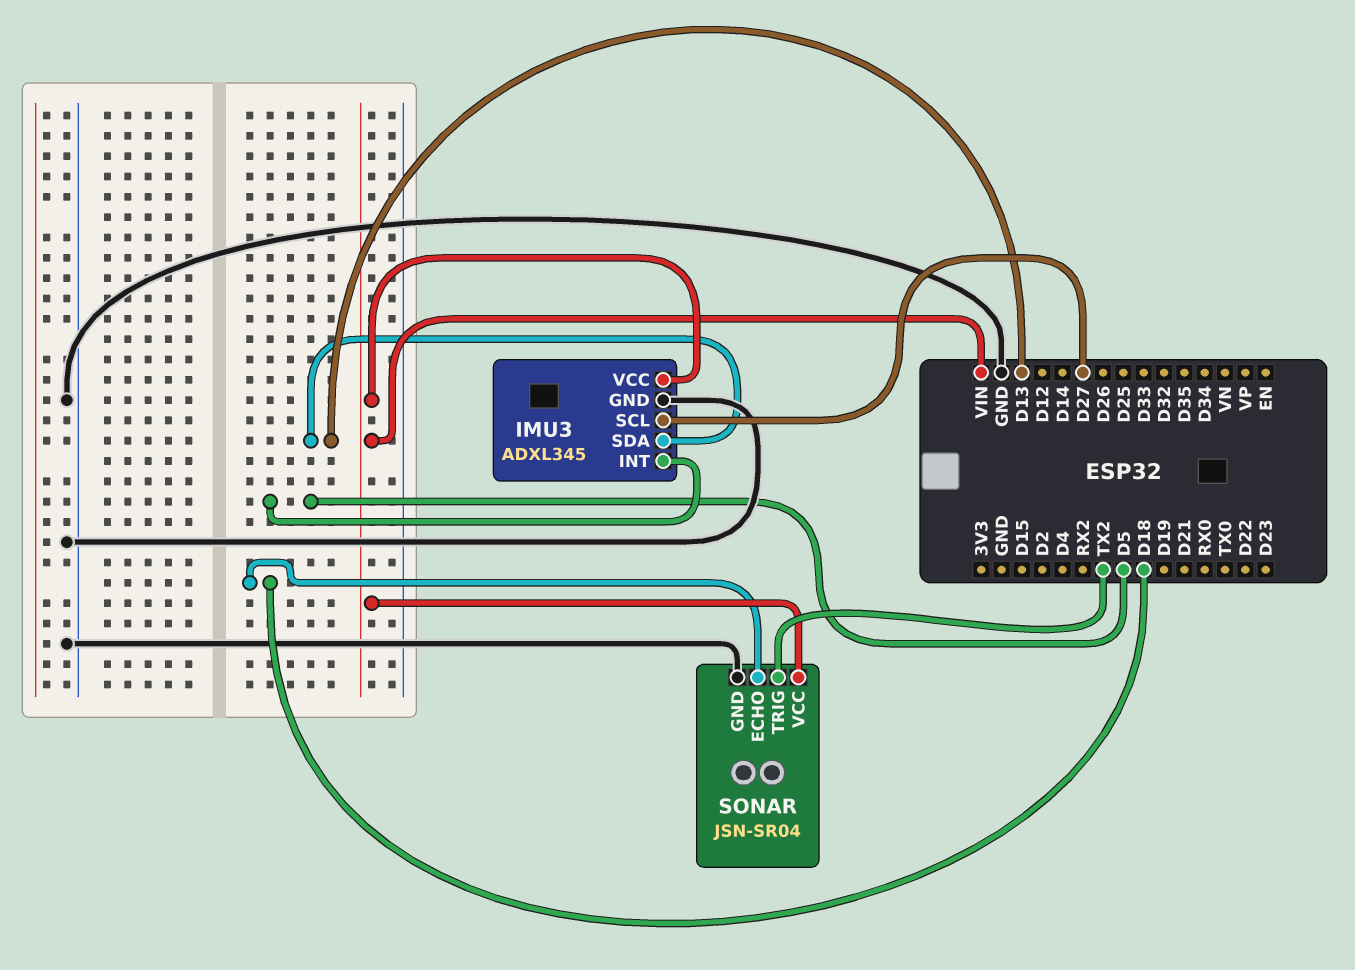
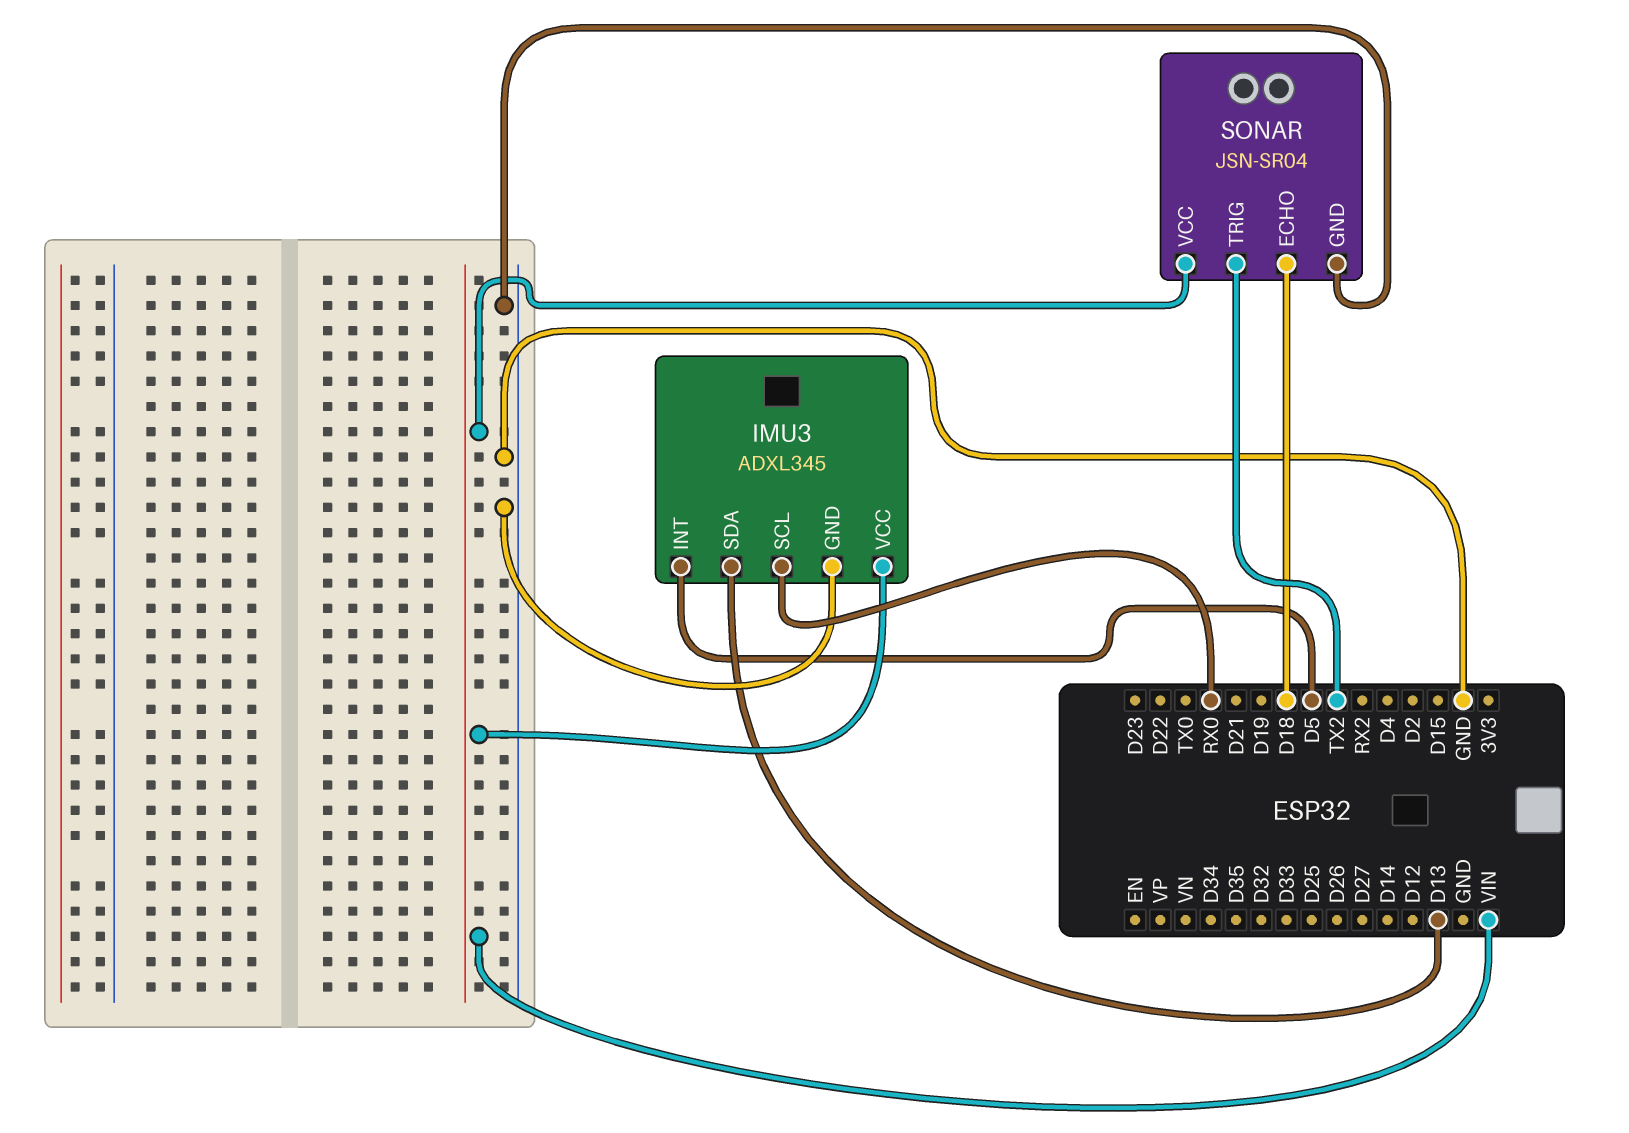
IMU3 pin SCL: D27 -> RX0

